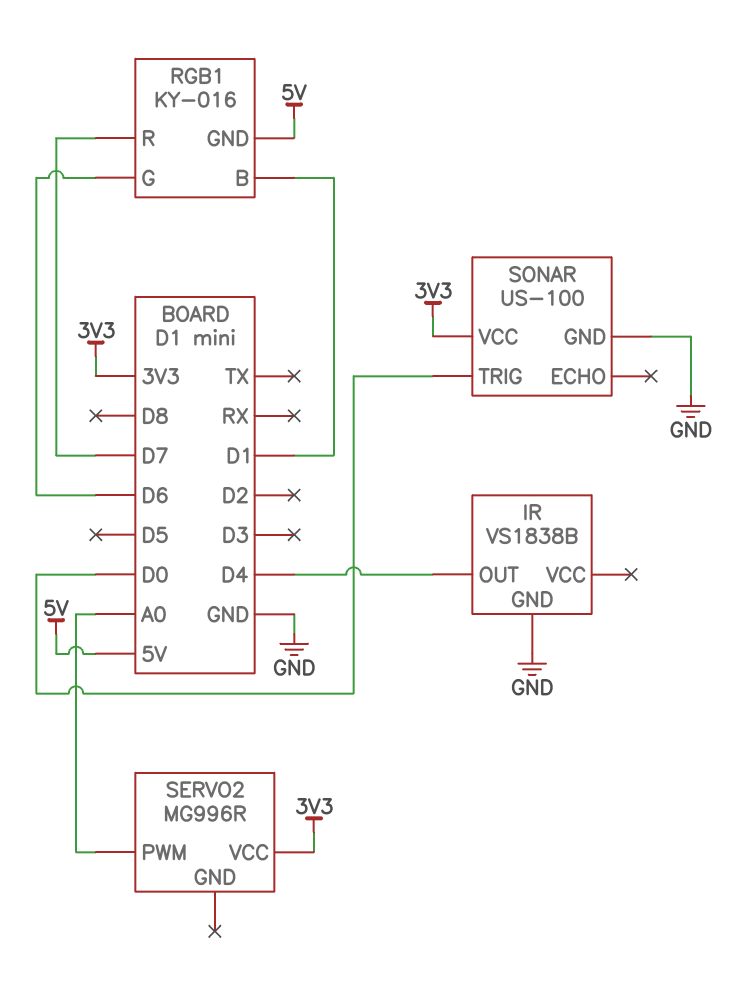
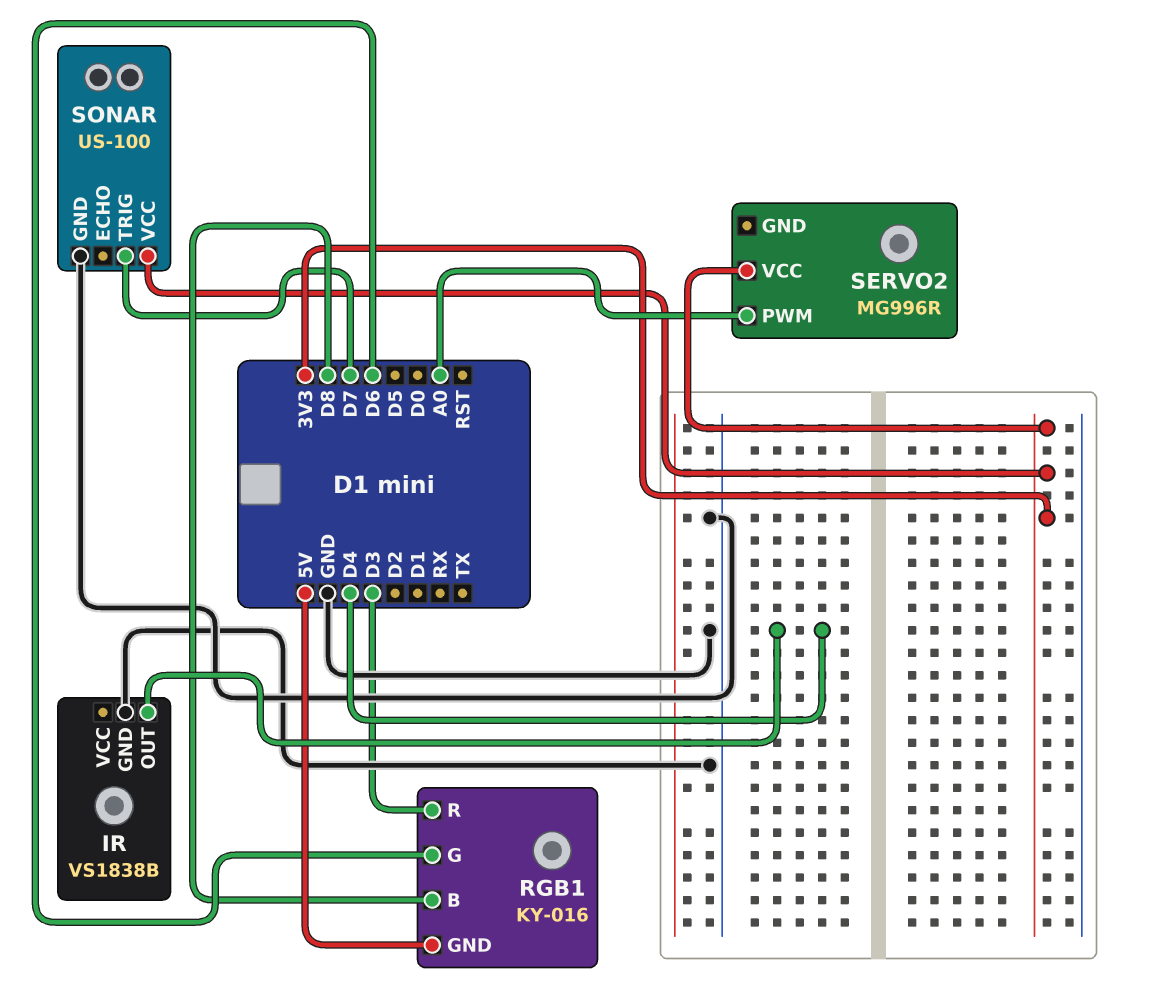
RGB1 pin B: D1 -> D8
RGB1 pin R: D7 -> D3
SONAR pin TRIG: D0 -> D7

